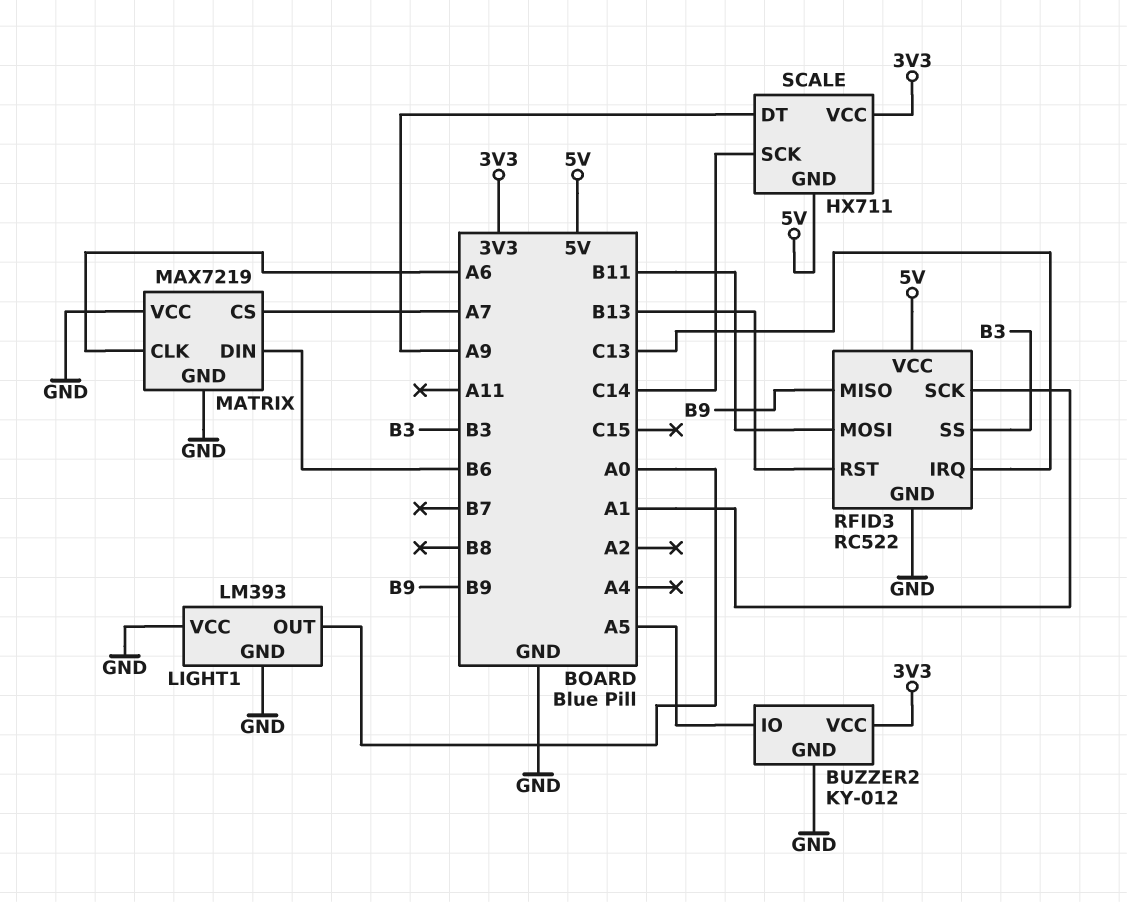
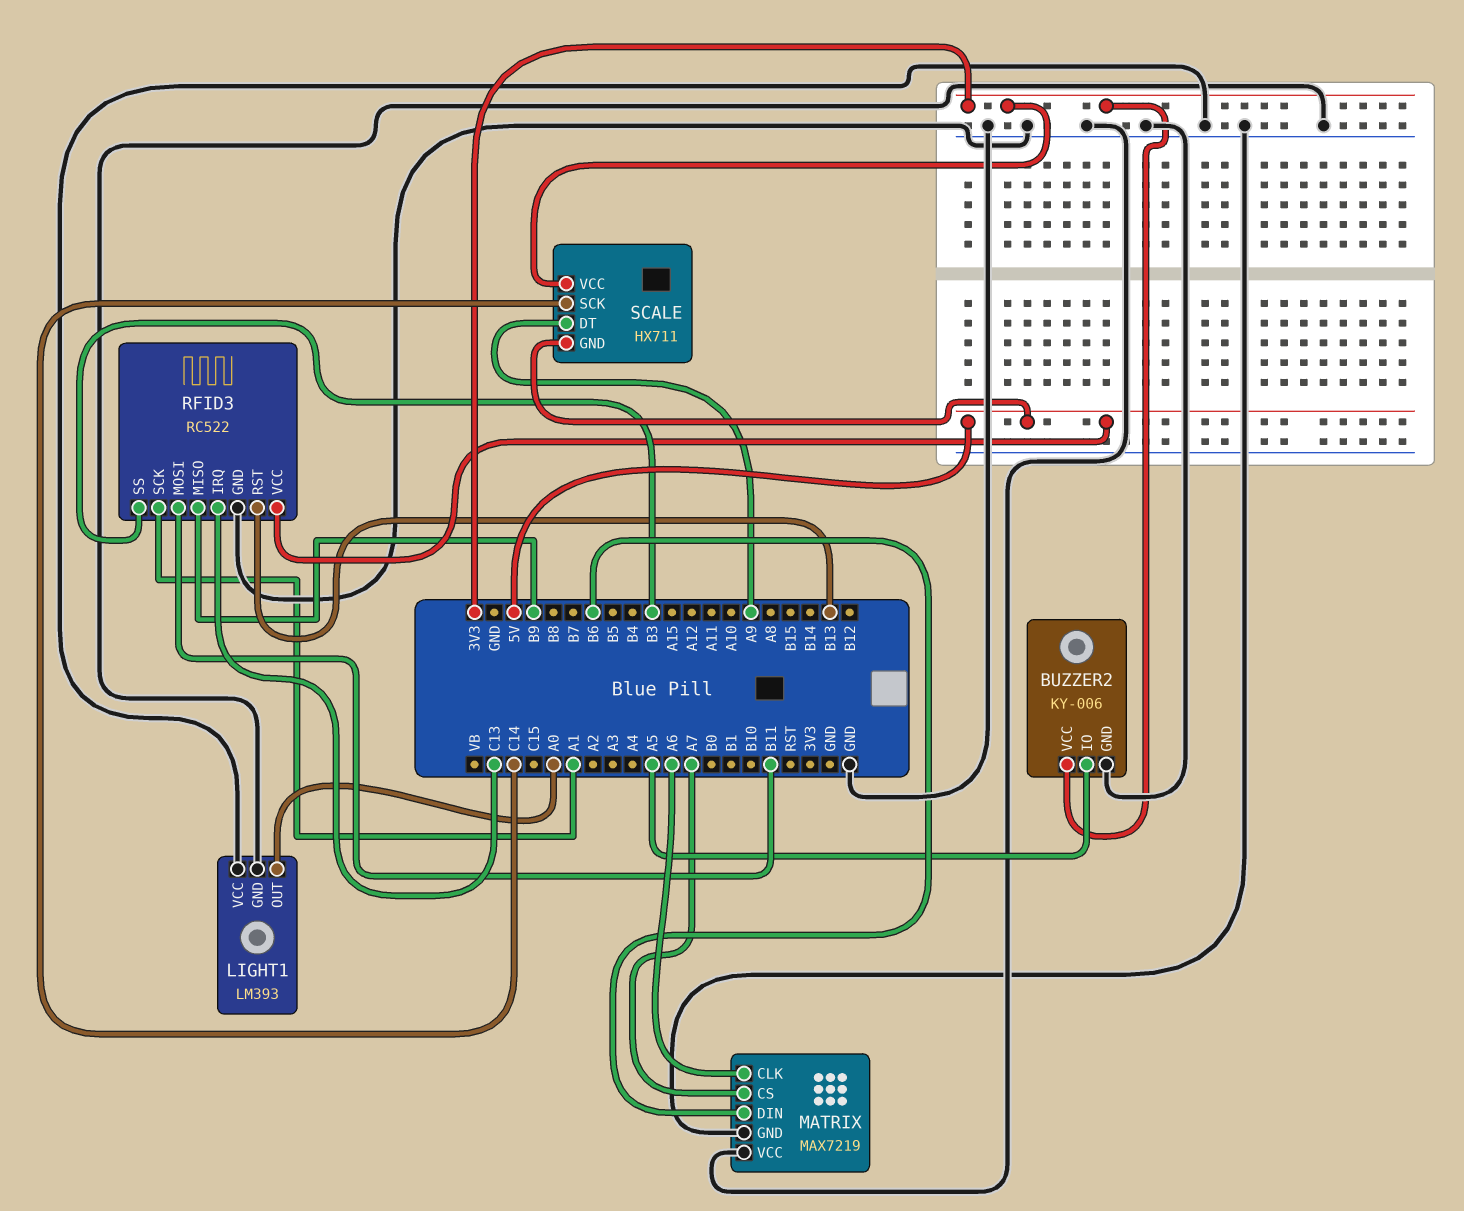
BUZZER2: KY-012 -> KY-006

